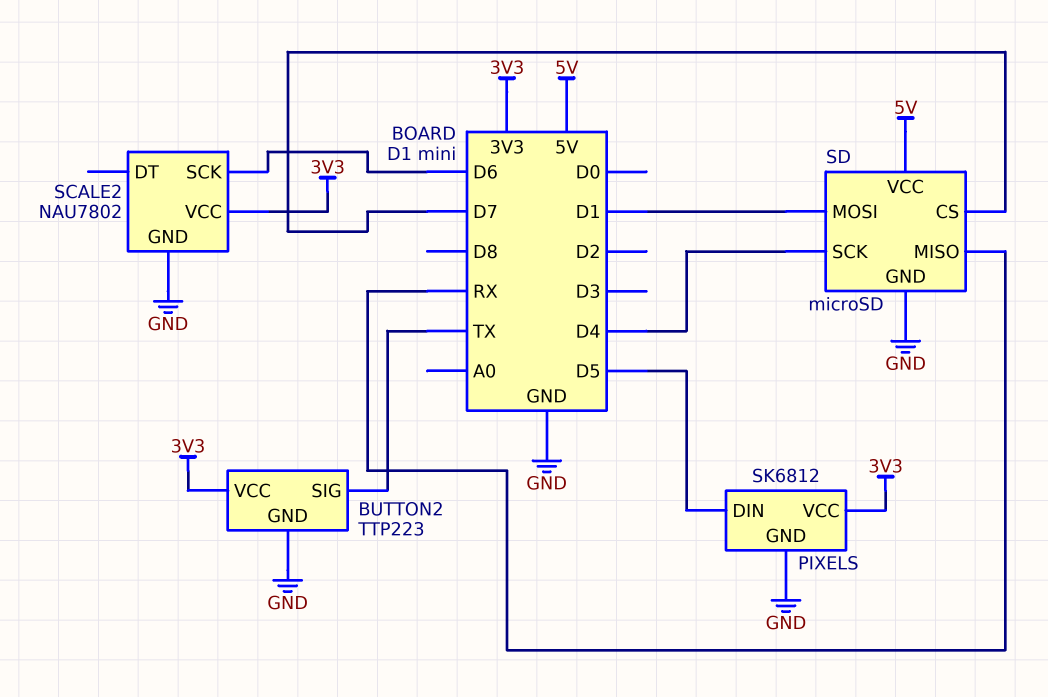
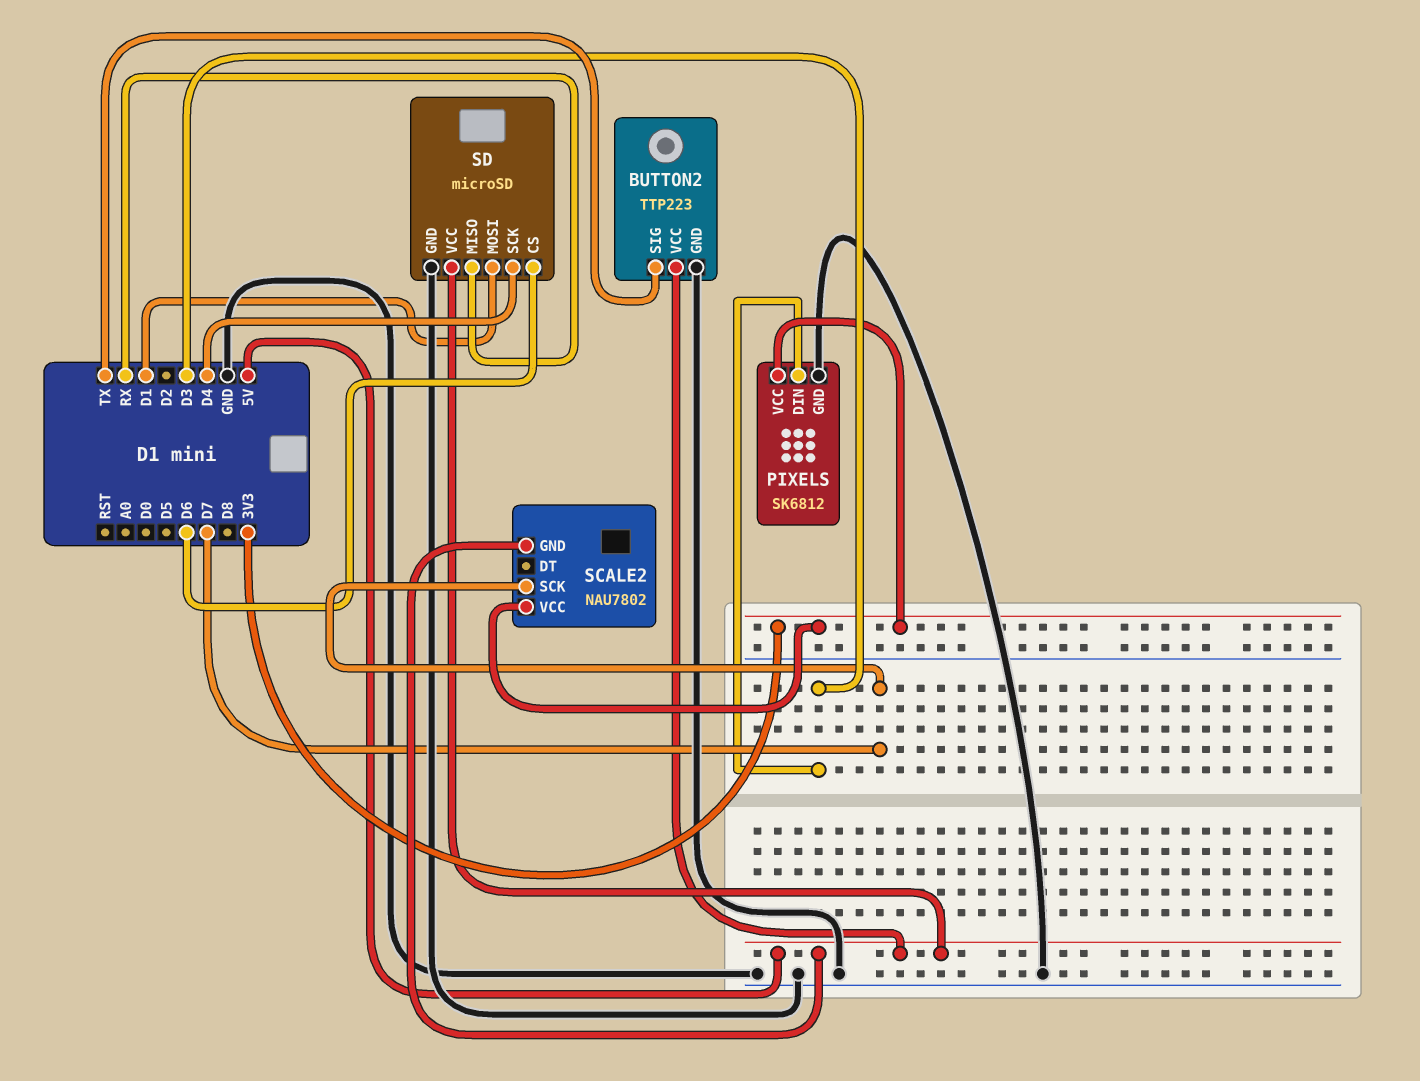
BUTTON2 pin VCC: 3V3 -> 5V
PIXELS pin DIN: D5 -> D3
SCALE2 pin GND: GND -> 5V
SCALE2 pin SCK: D6 -> D7
SD pin CS: D7 -> D6

